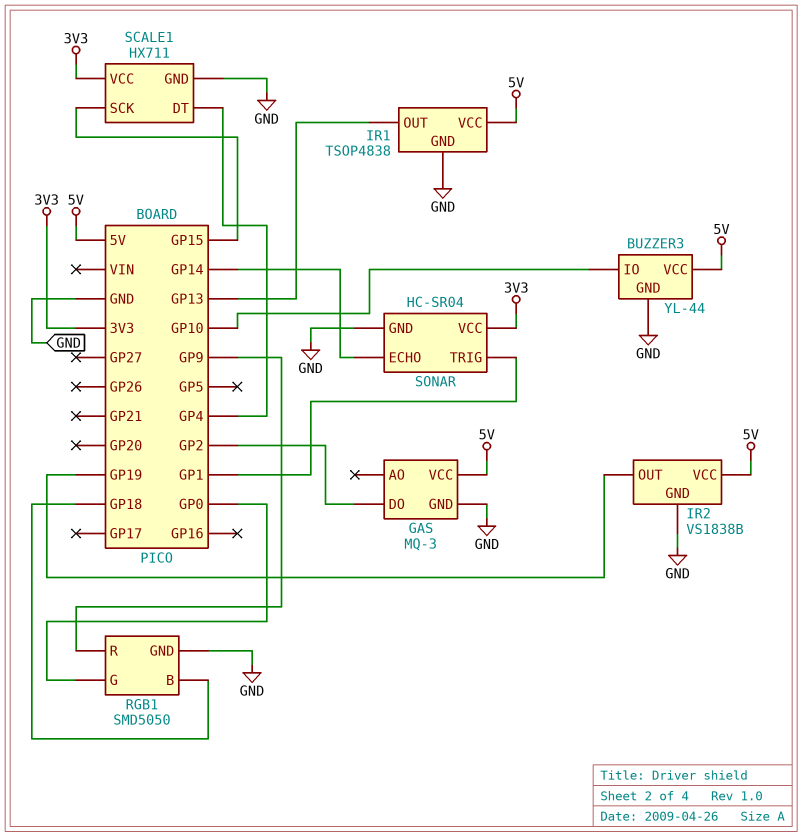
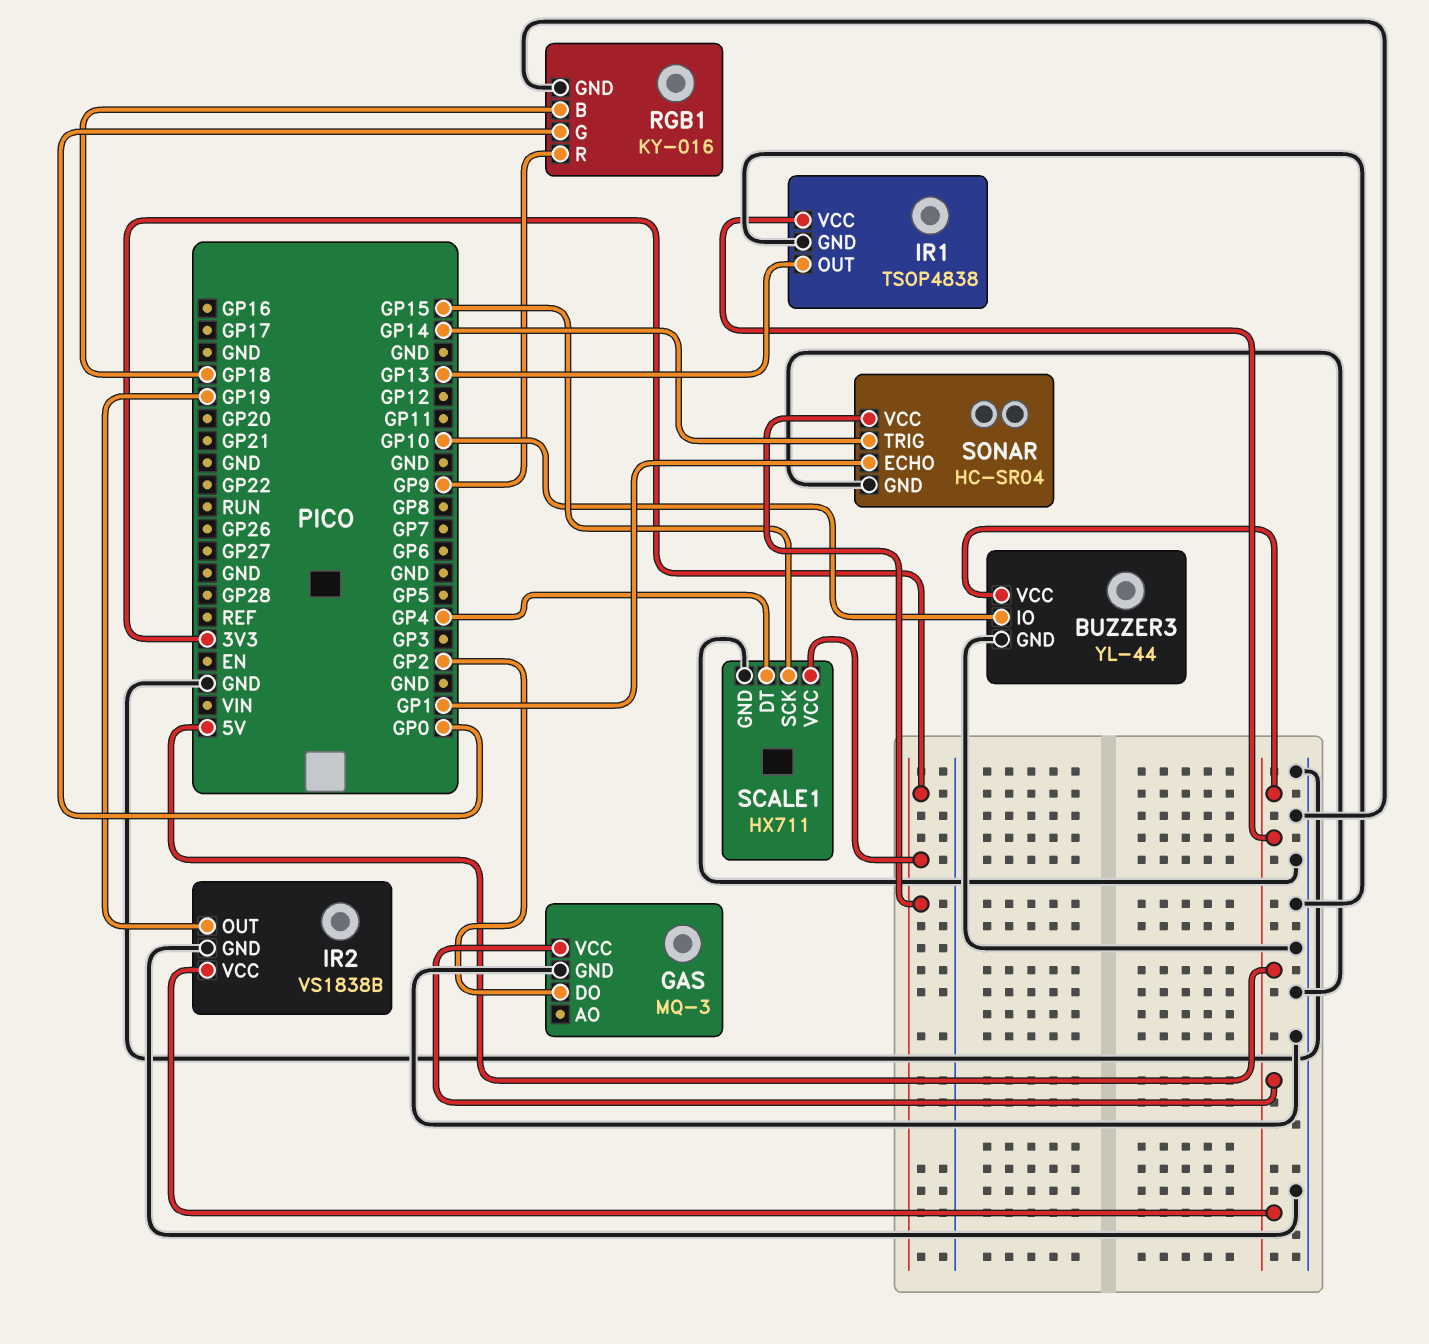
RGB1: SMD5050 -> KY-016
SONAR pin ECHO: GP14 -> GP1
SONAR pin TRIG: GP1 -> GP14

